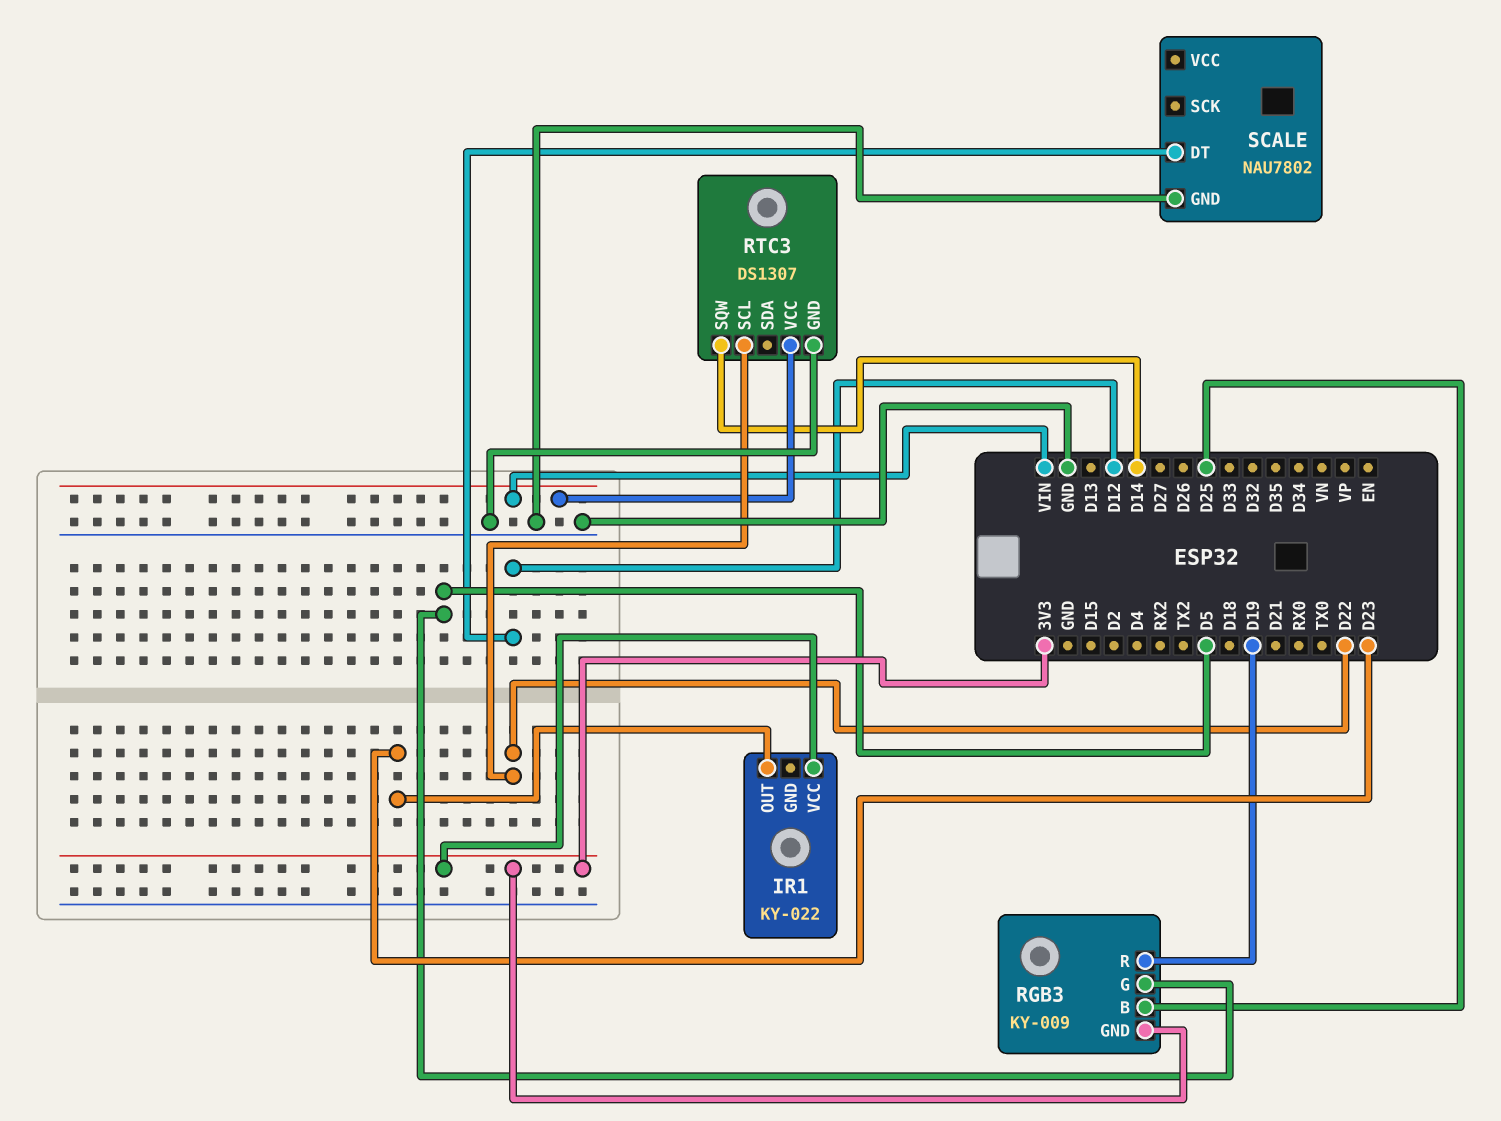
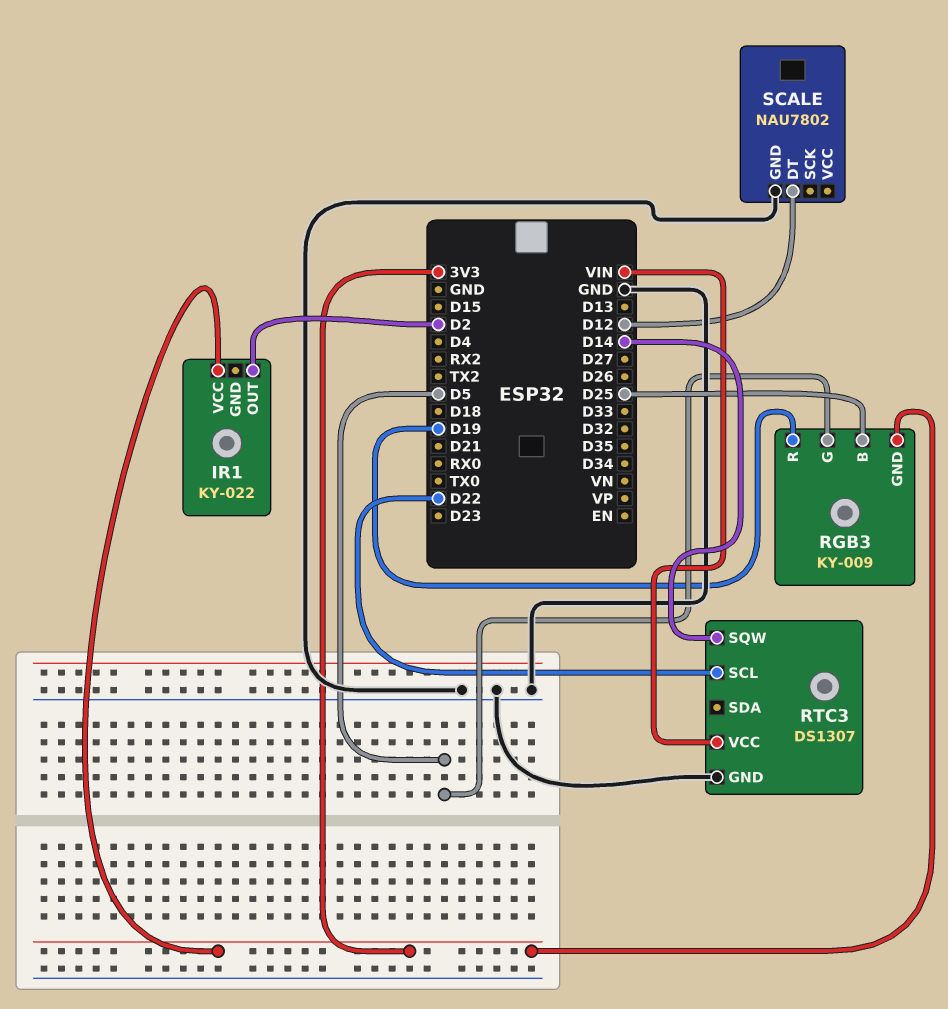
IR1 pin OUT: D23 -> D2

